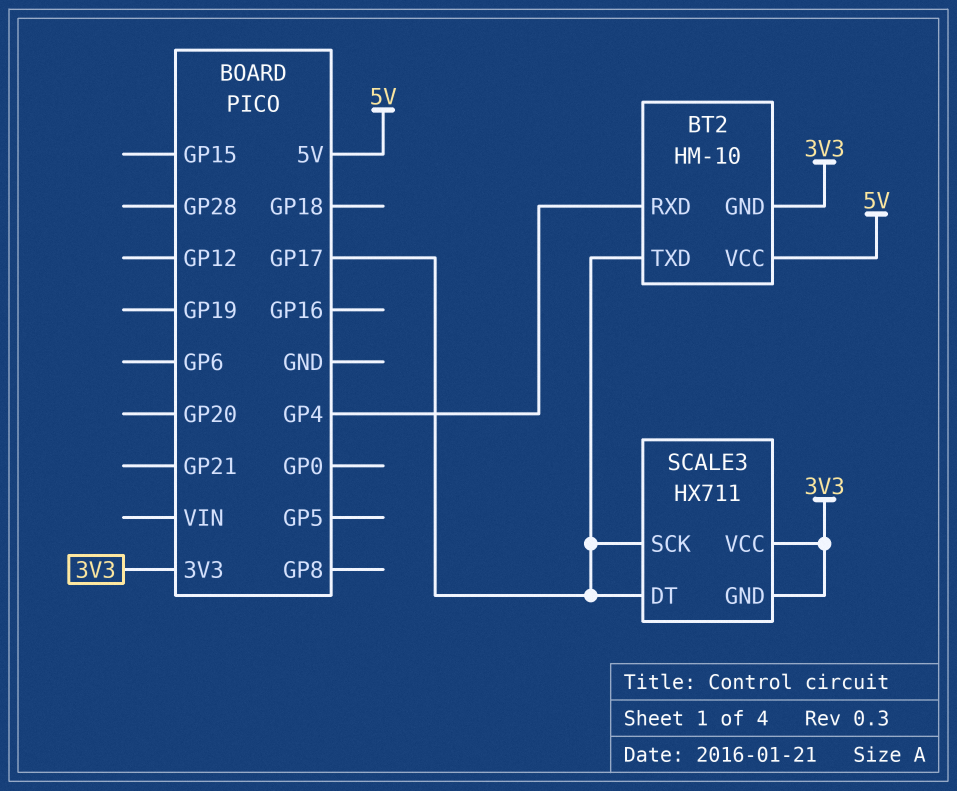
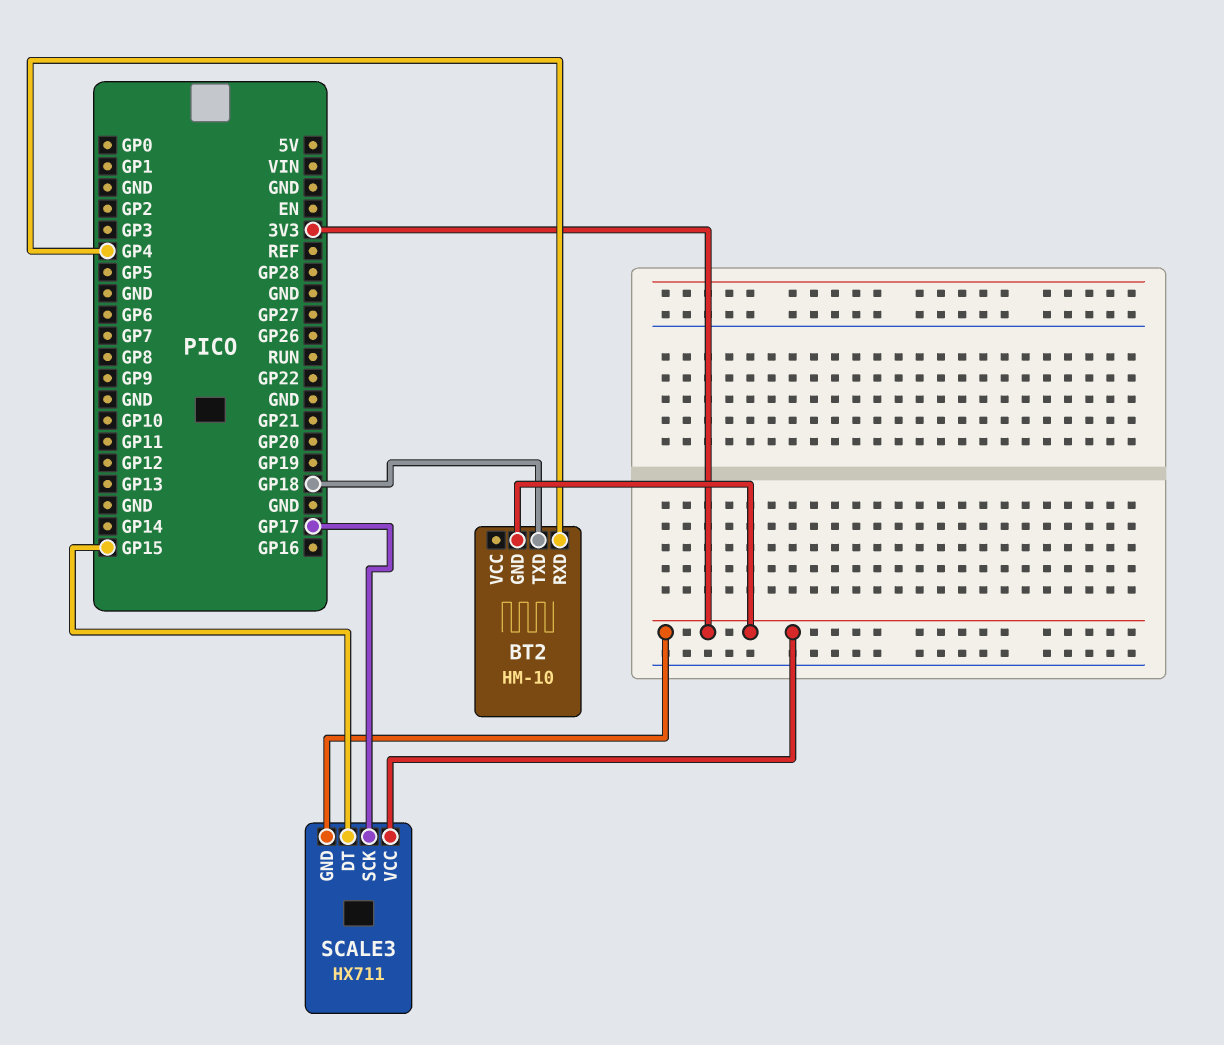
BT2 pin TXD: GP17 -> GP18
BT2 pin VCC: 5V -> none
SCALE3 pin DT: GP17 -> GP15

